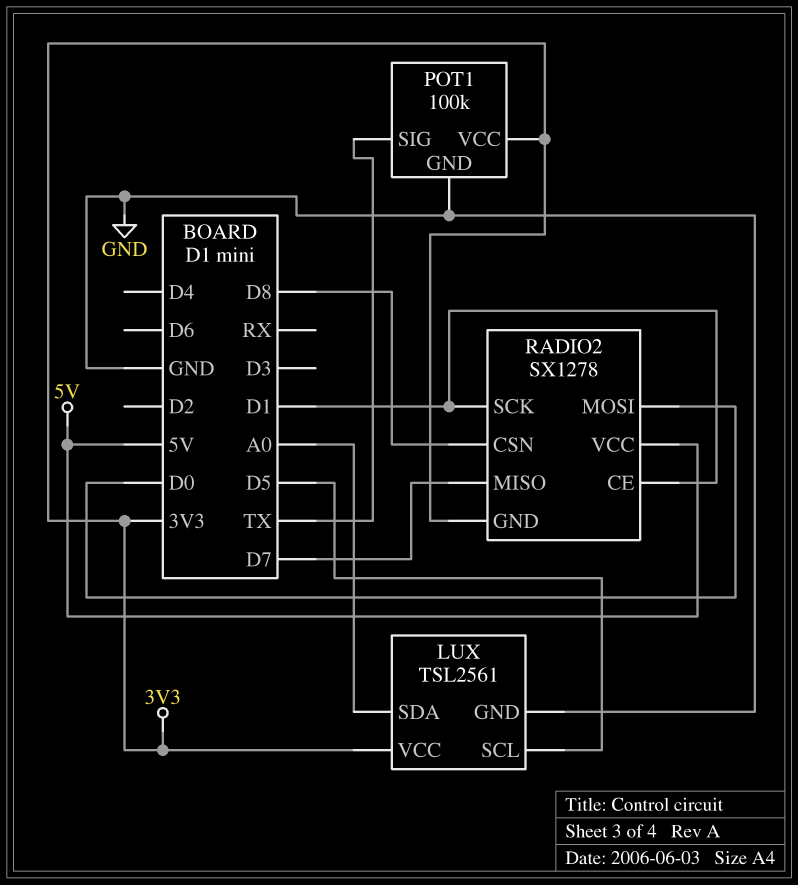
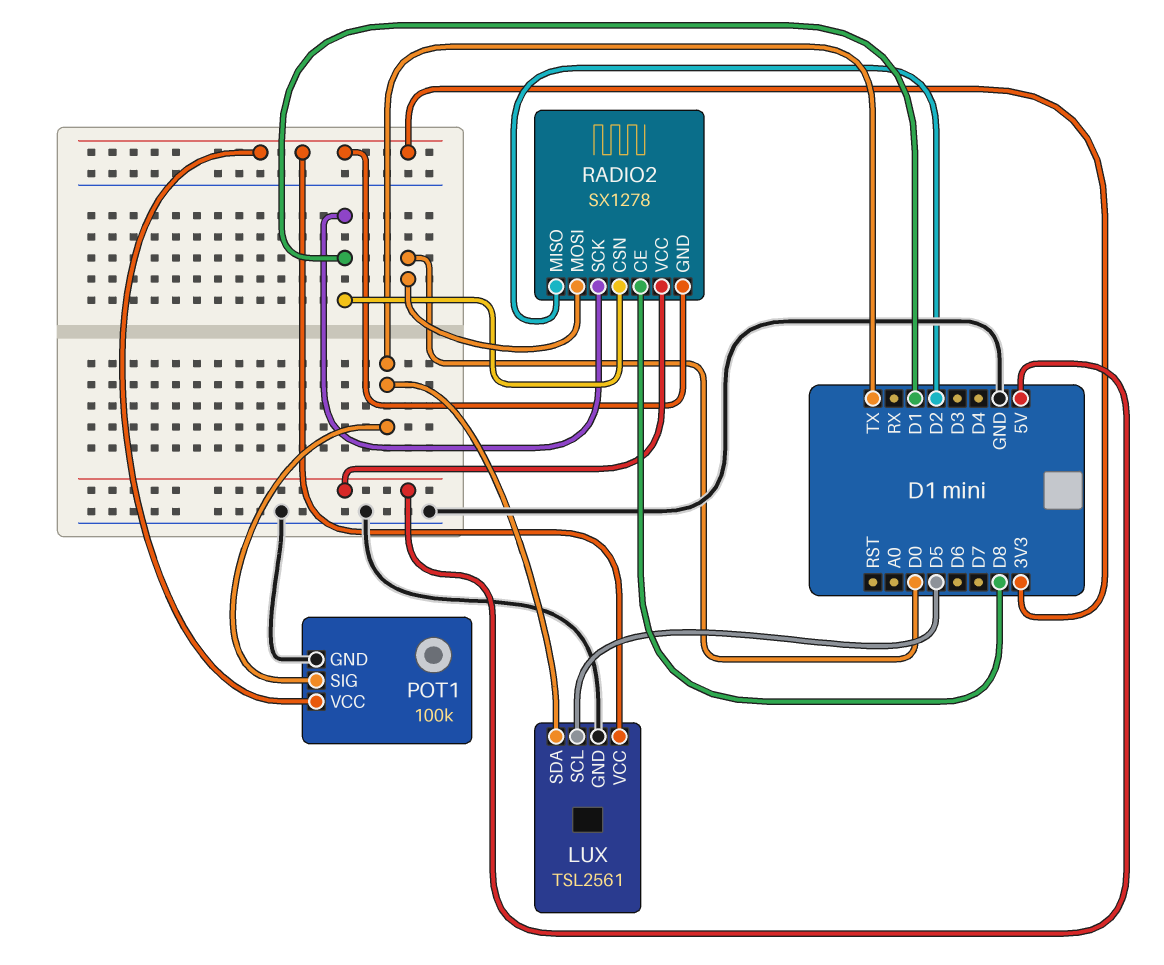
LUX pin SDA: A0 -> TX
RADIO2 pin CE: D1 -> D8
RADIO2 pin CSN: D8 -> D1
RADIO2 pin MISO: D7 -> D2

